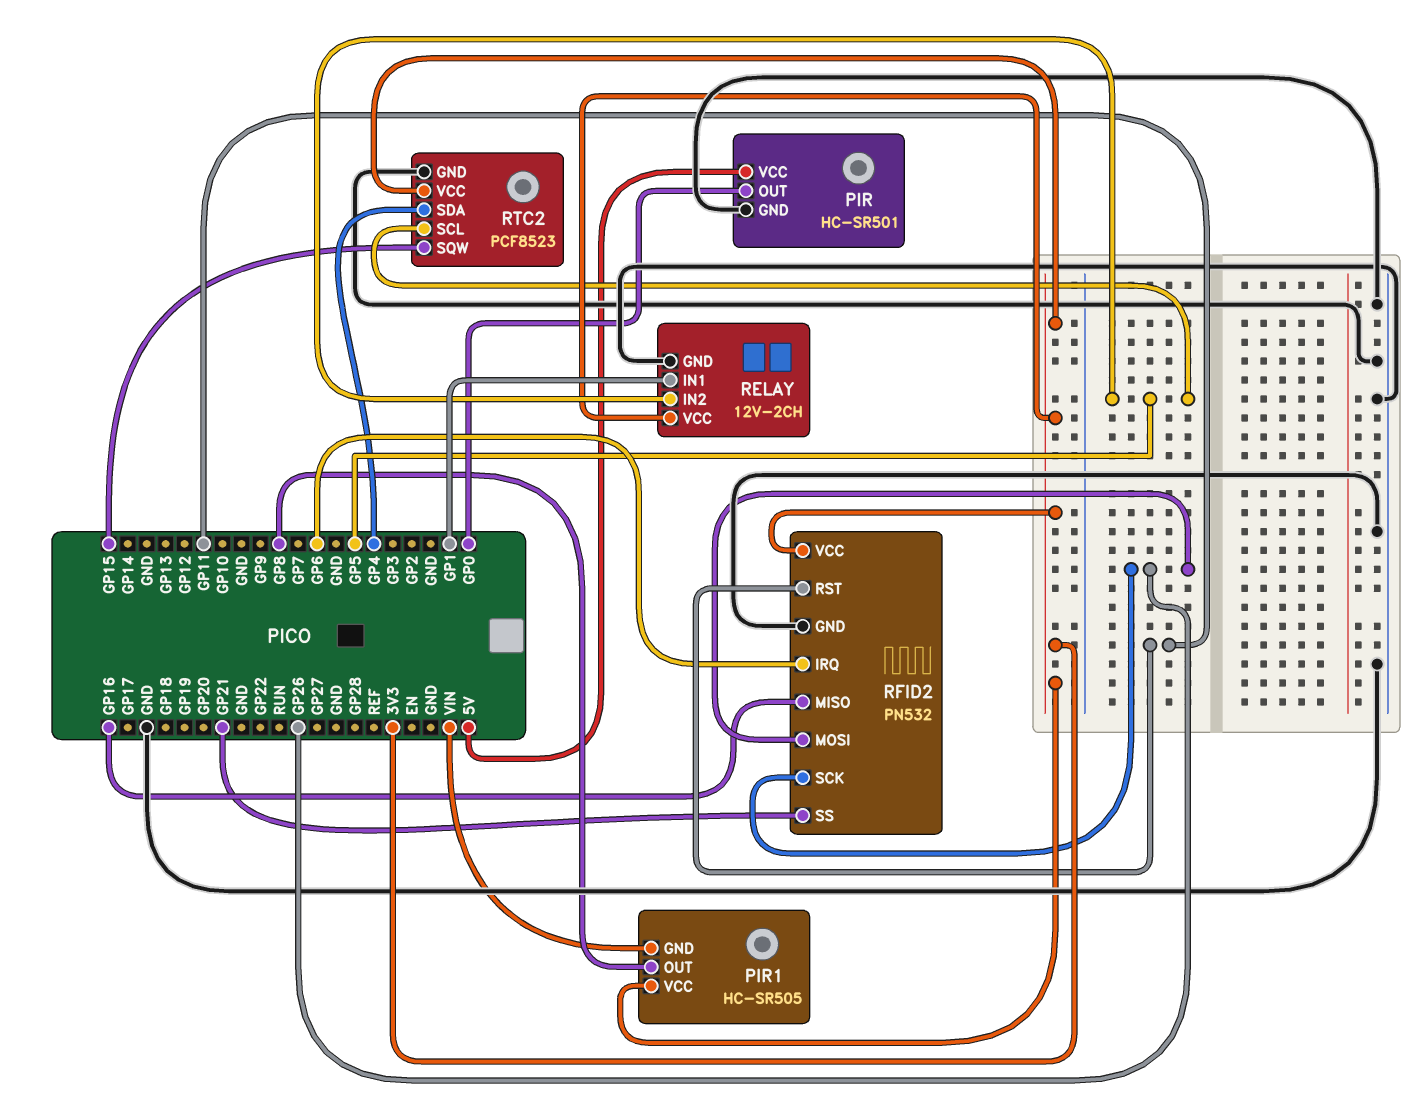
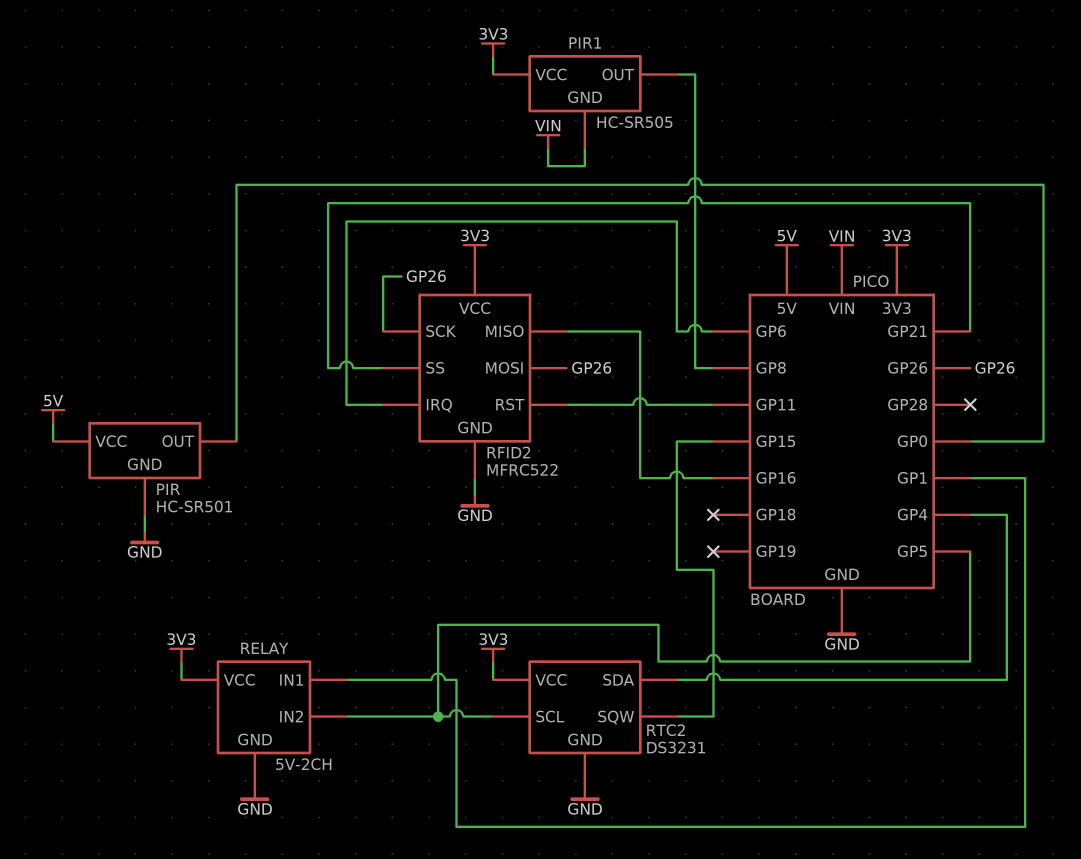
RELAY: 12V-2CH -> 5V-2CH
RFID2: PN532 -> MFRC522
RTC2: PCF8523 -> DS3231

